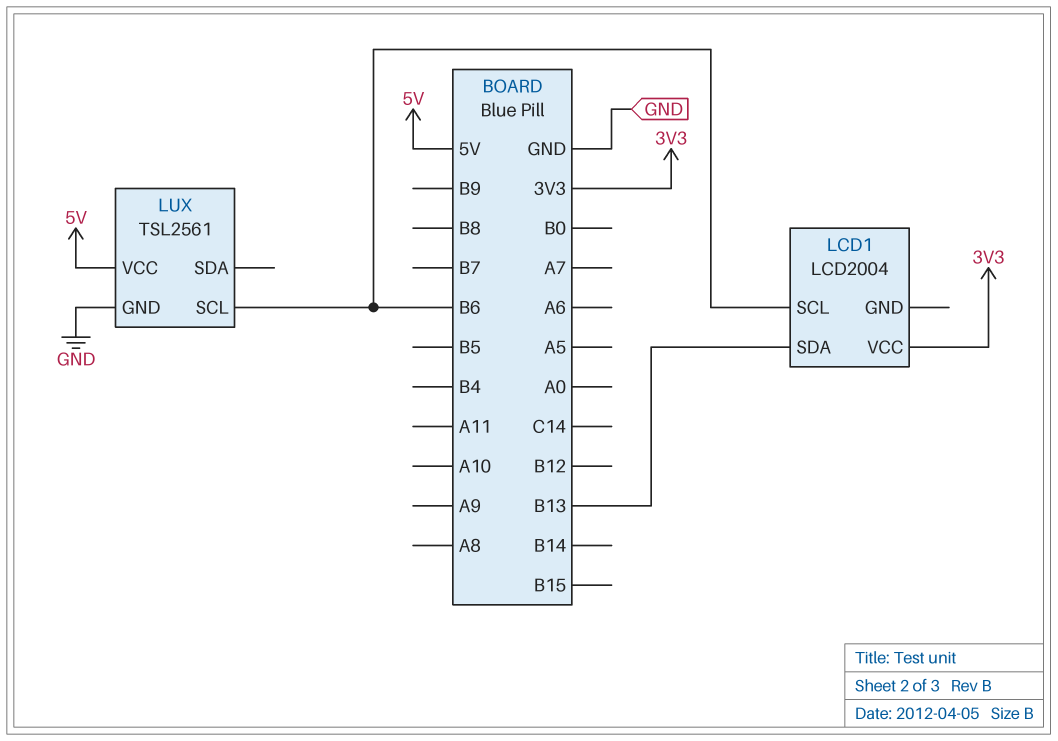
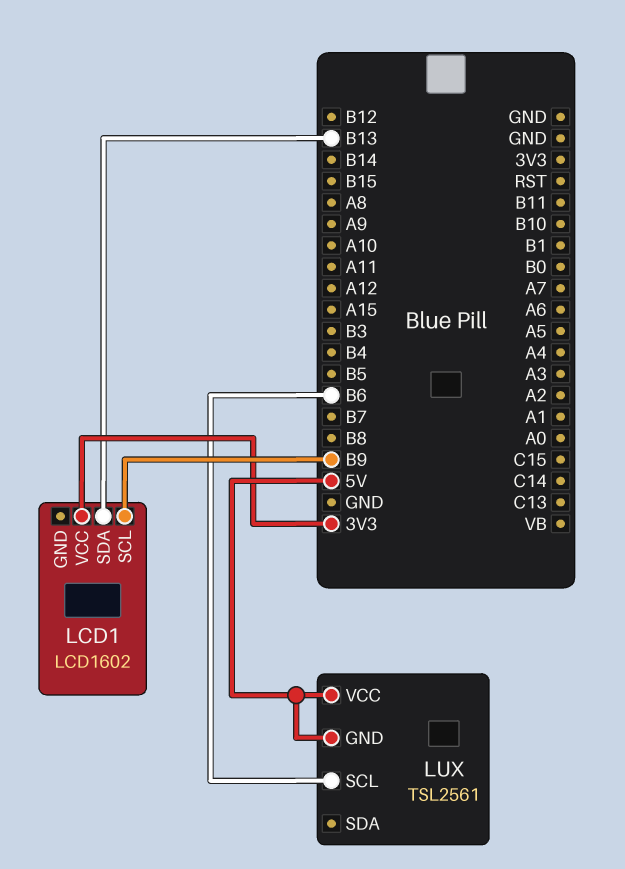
LCD1: LCD2004 -> LCD1602
LCD1 pin SCL: B6 -> B9
LUX pin GND: GND -> 5V

